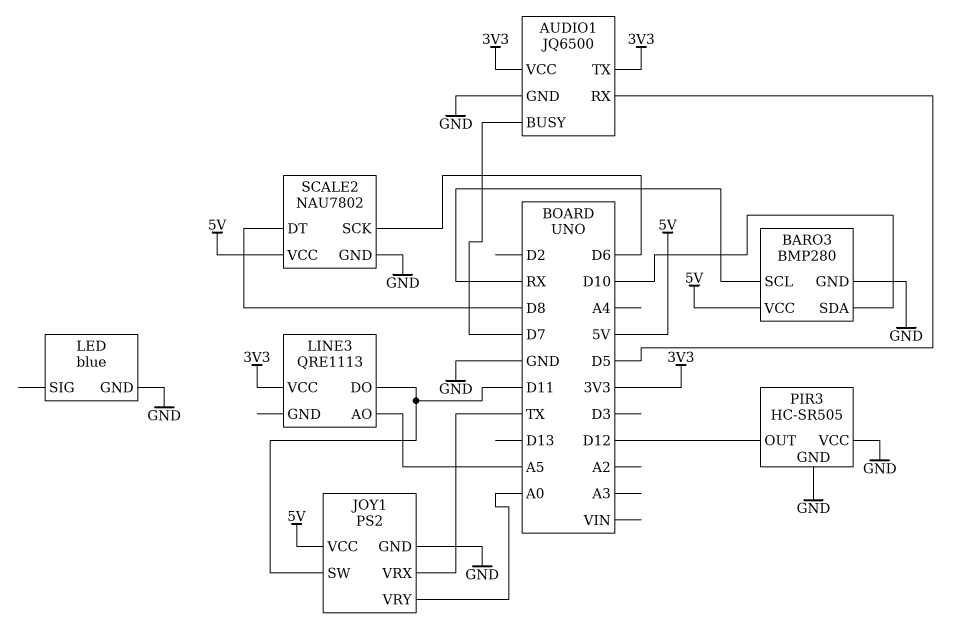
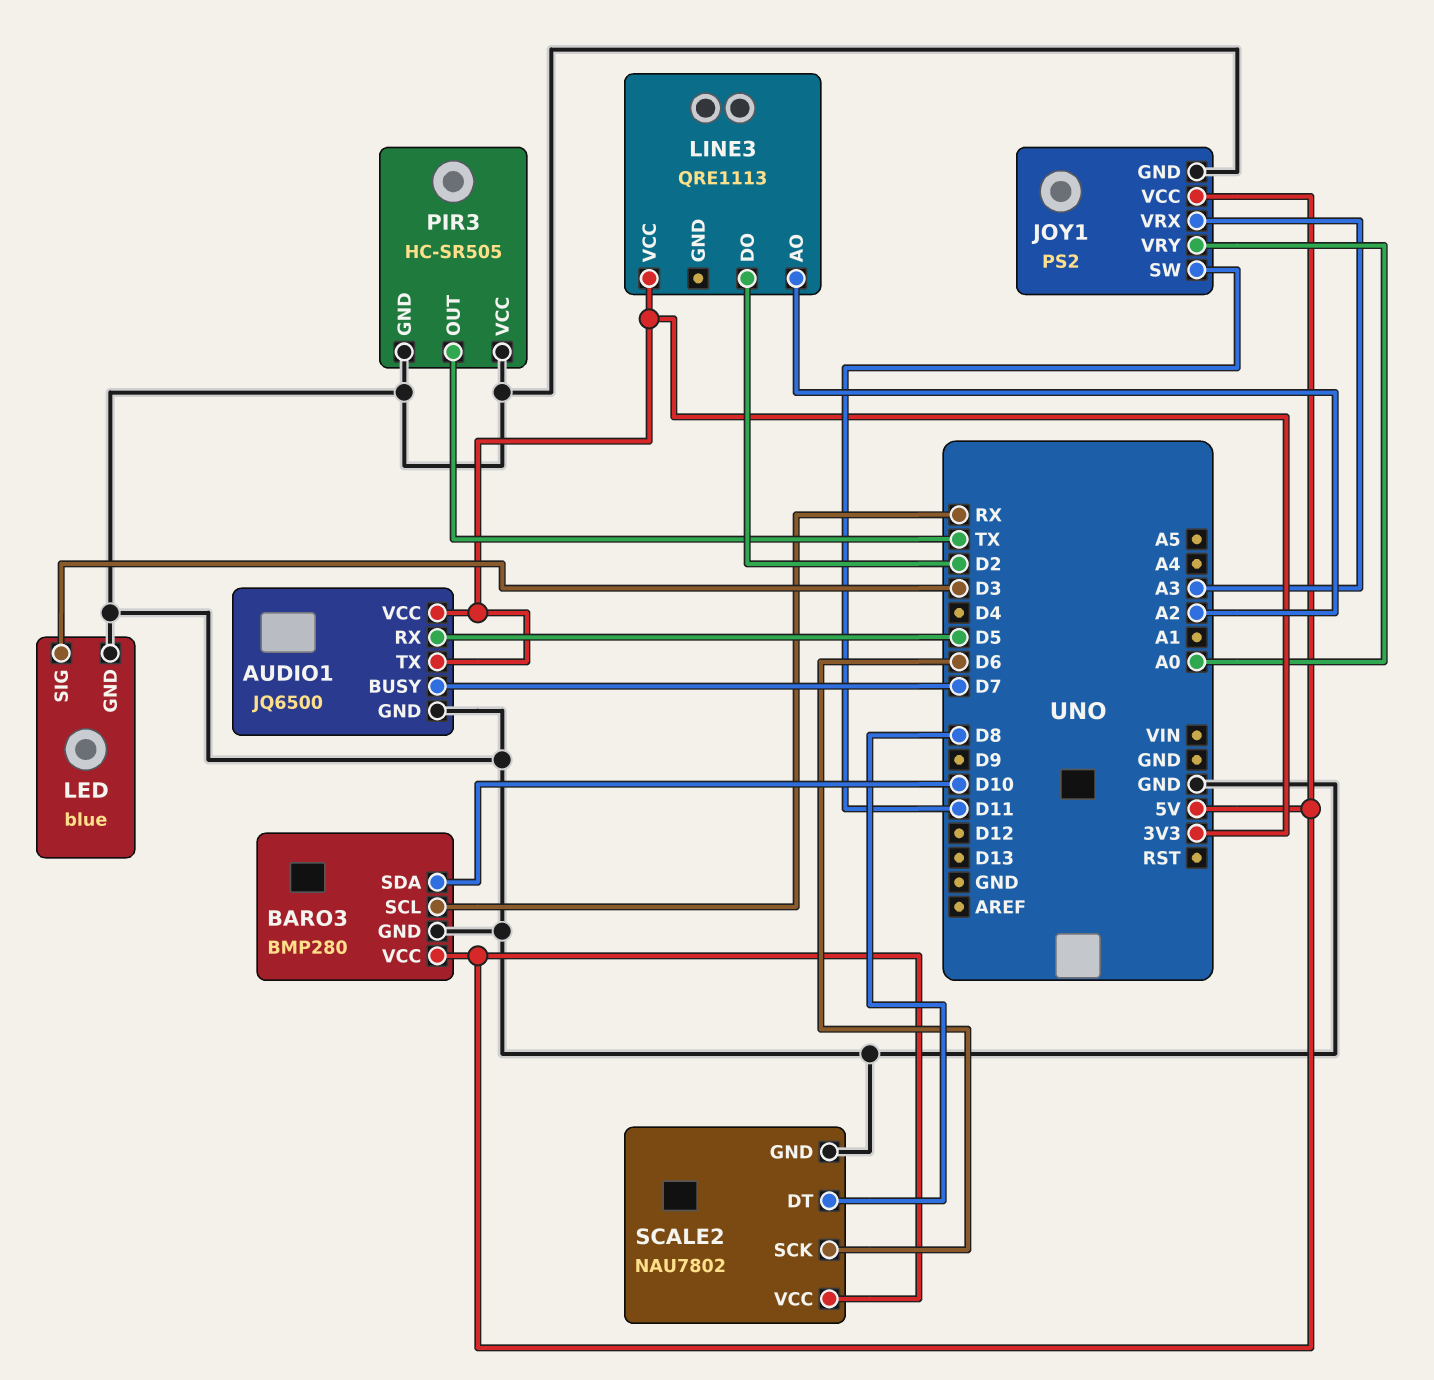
JOY1 pin VRX: TX -> A3
LED pin SIG: none -> D3
LINE3 pin AO: A5 -> A2
LINE3 pin DO: D11 -> D2
PIR3 pin OUT: D12 -> TX

